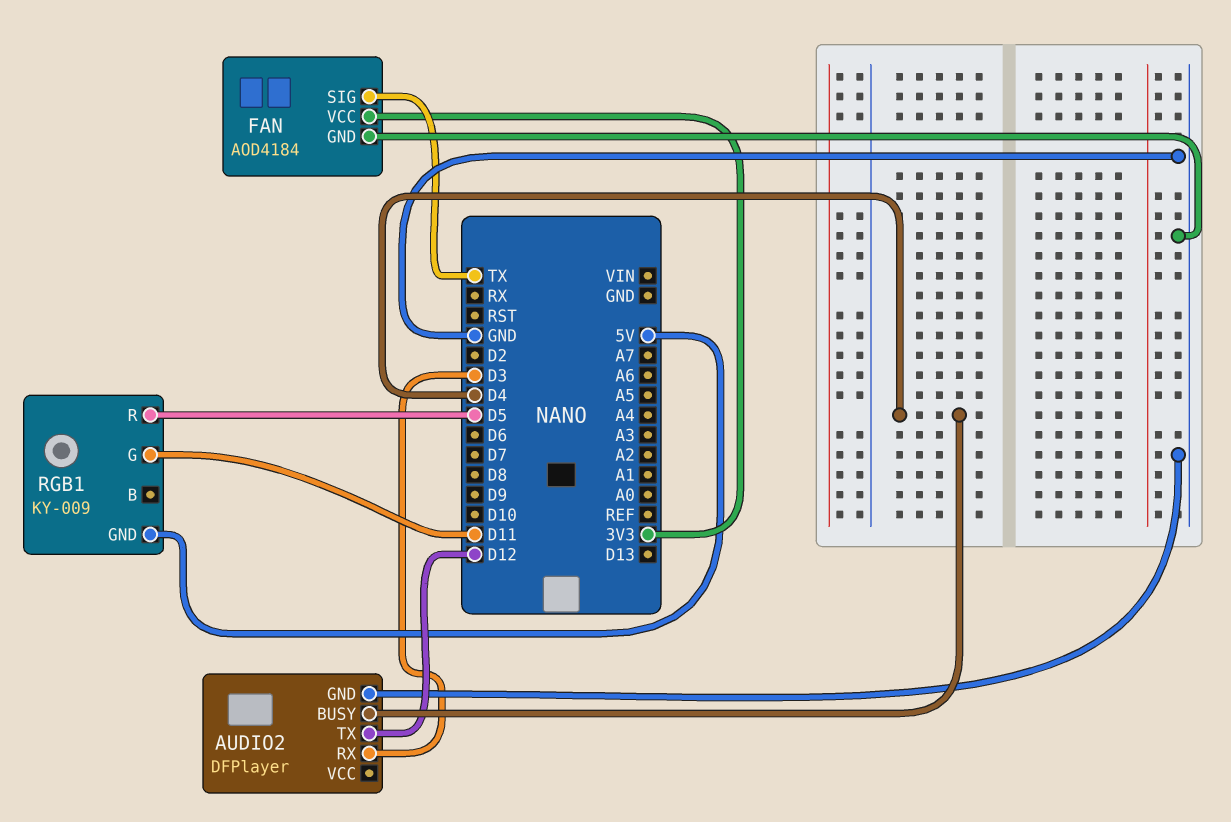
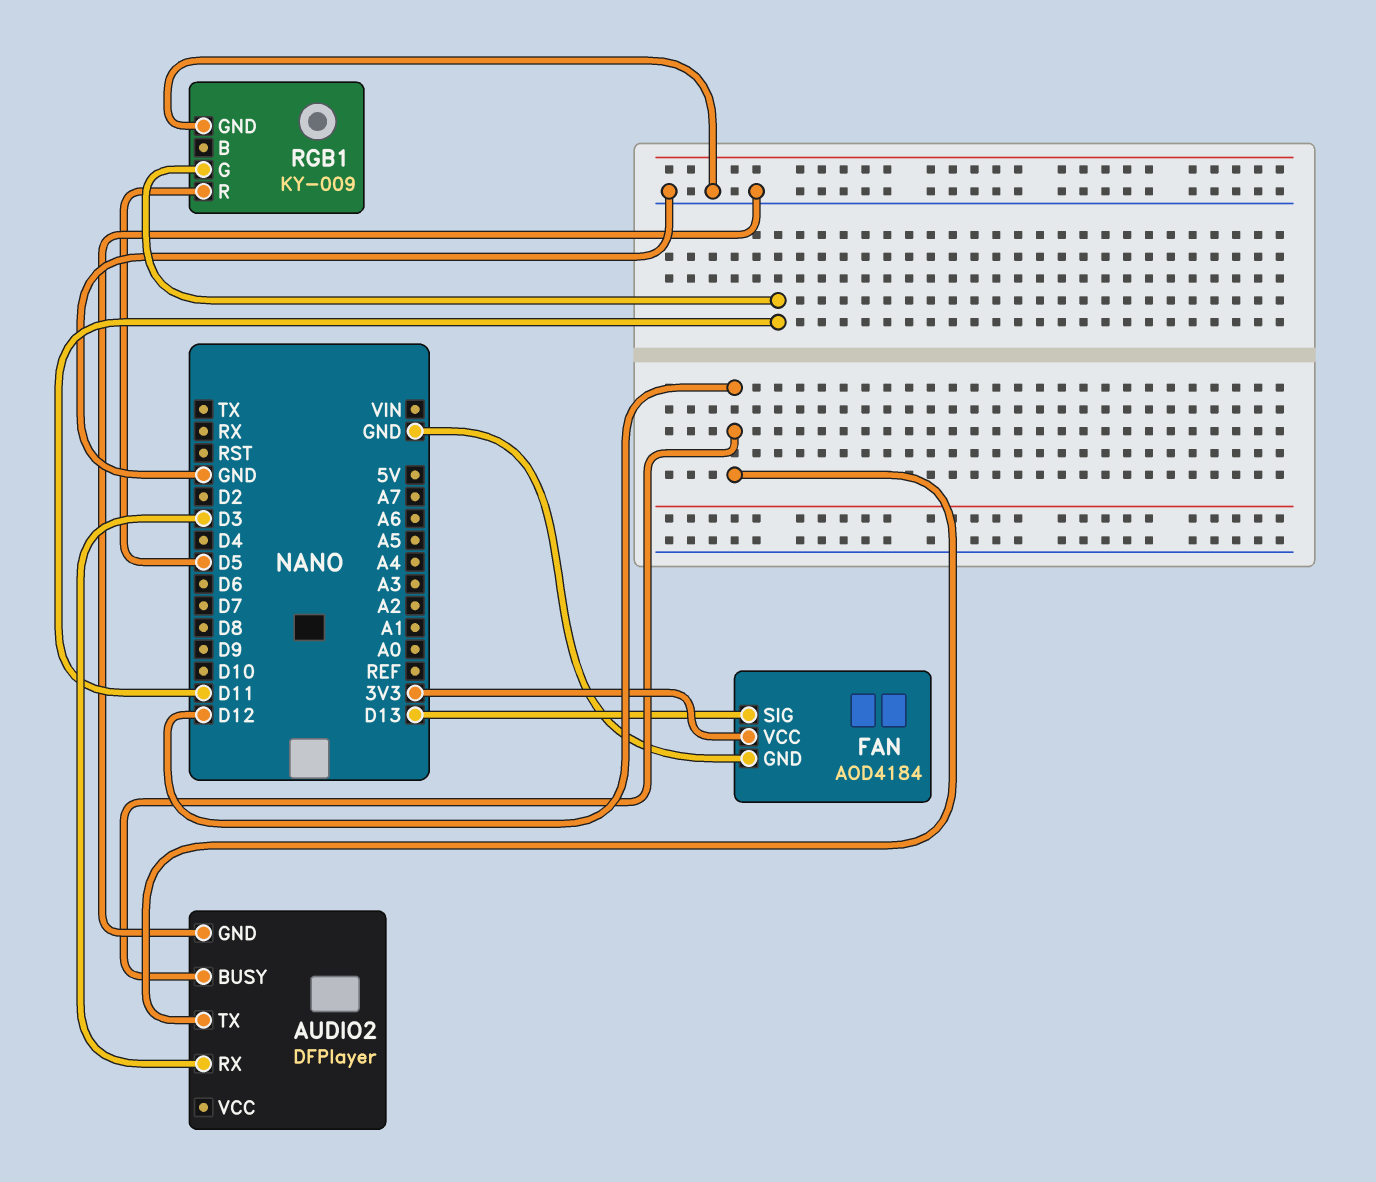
AUDIO2 pin BUSY: D4 -> D12
FAN pin SIG: TX -> D13
RGB1 pin GND: 5V -> GND

